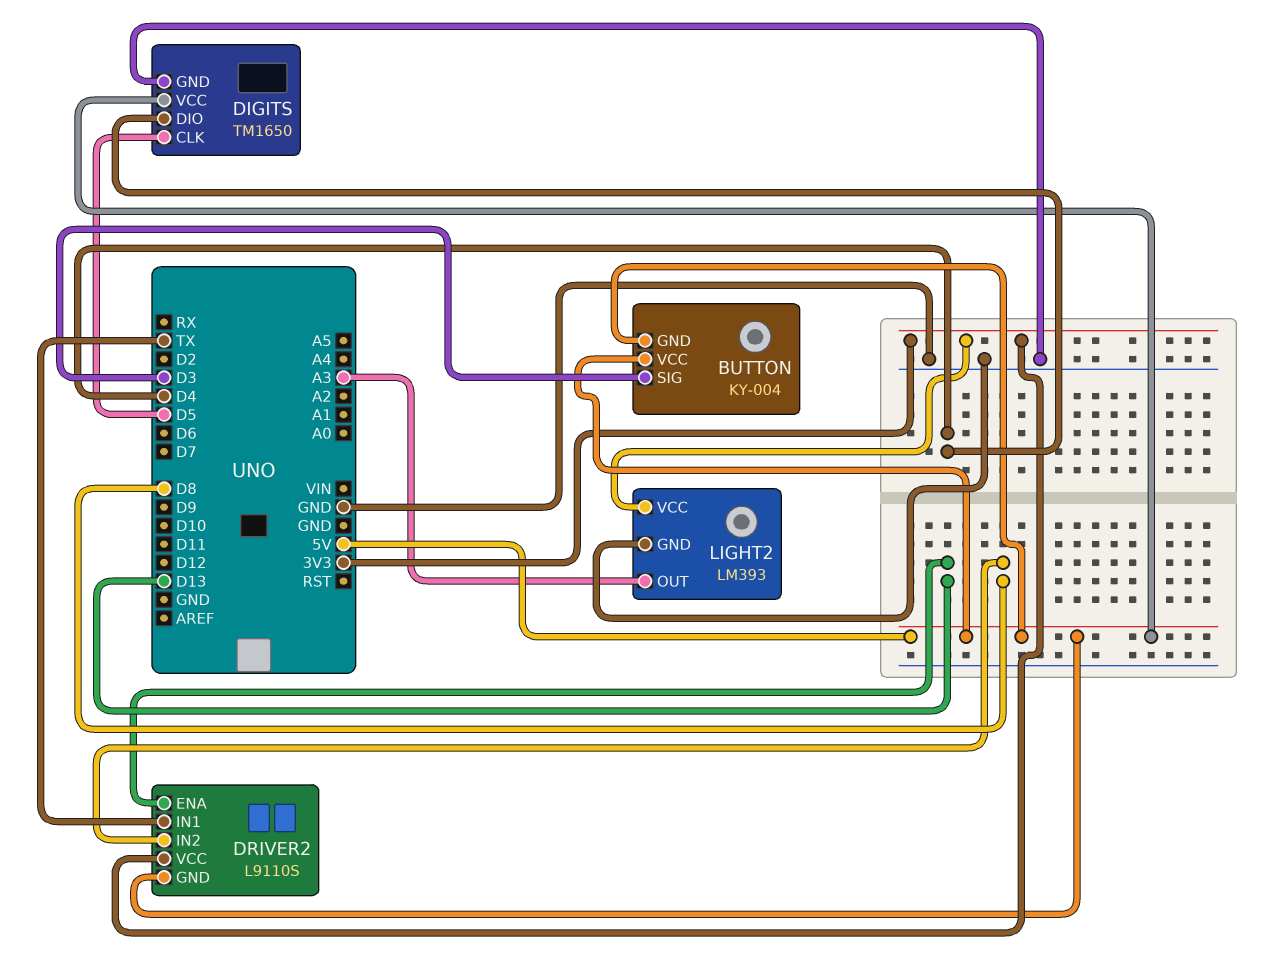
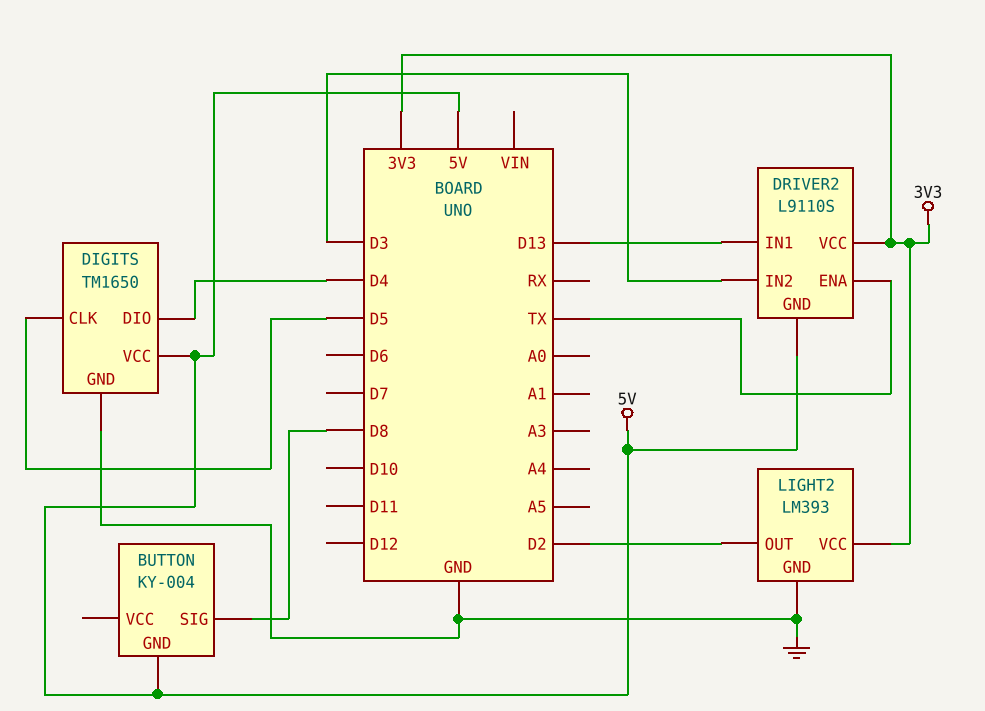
BUTTON pin SIG: D3 -> D8
BUTTON pin VCC: 5V -> none
DRIVER2 pin ENA: D13 -> TX
DRIVER2 pin IN1: TX -> D13
DRIVER2 pin IN2: D8 -> D3
LIGHT2 pin OUT: A3 -> D2

